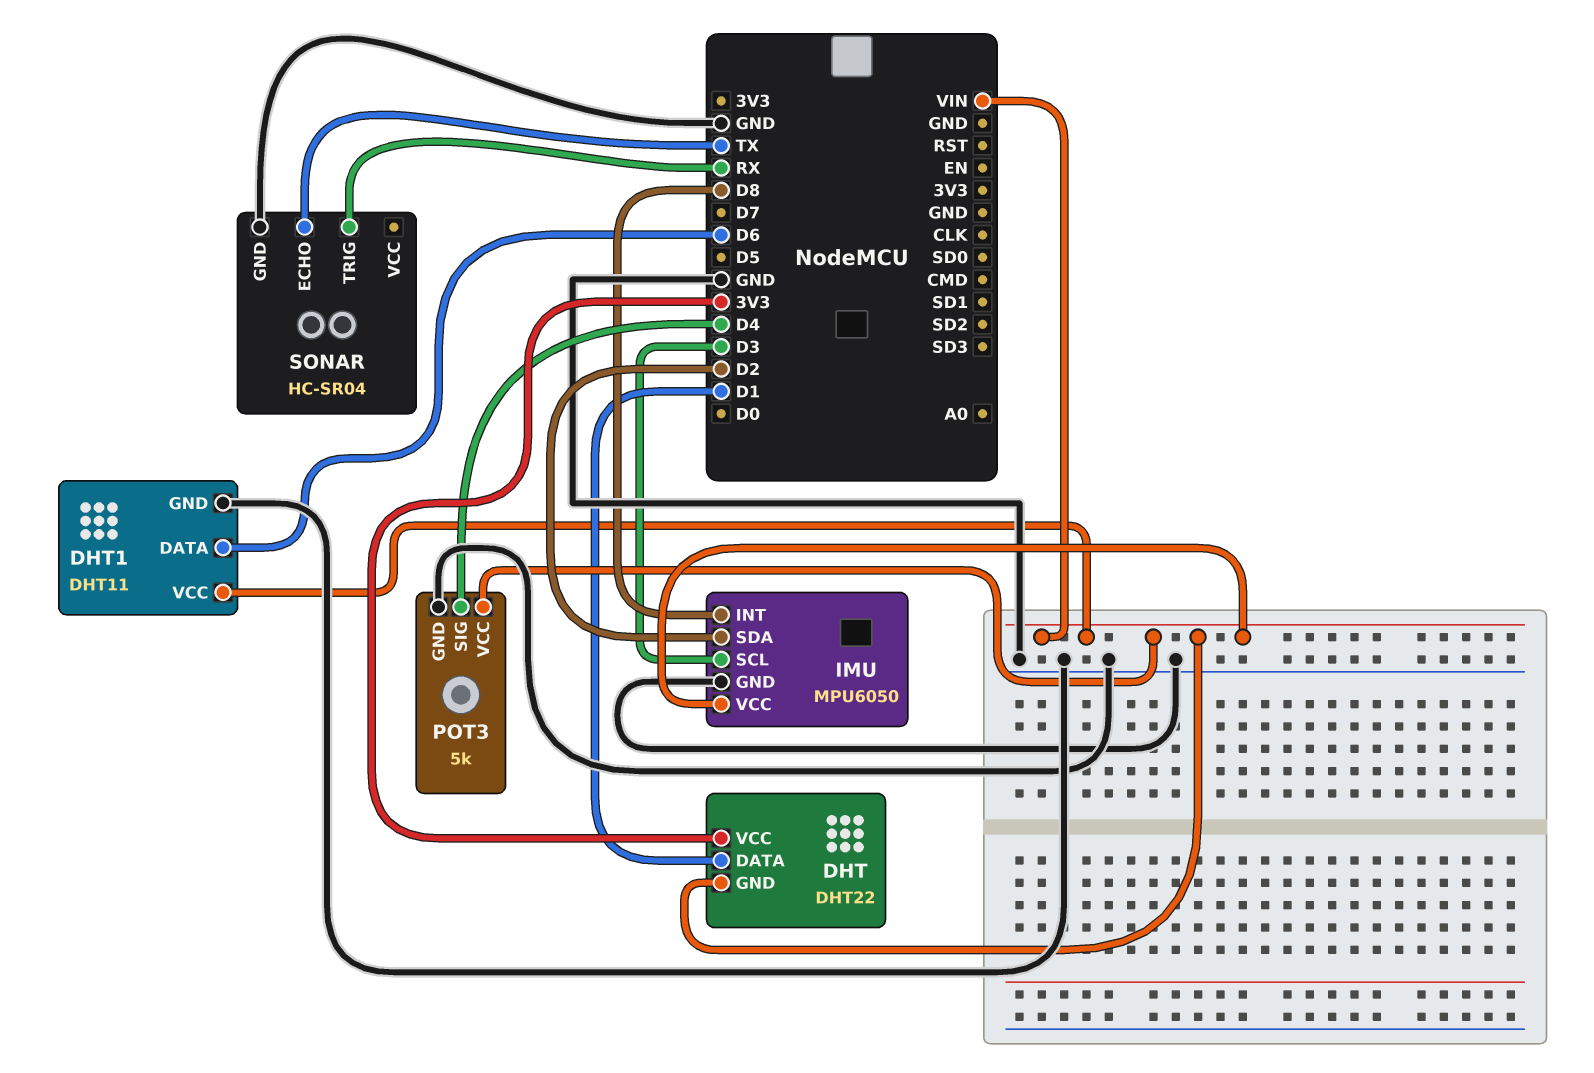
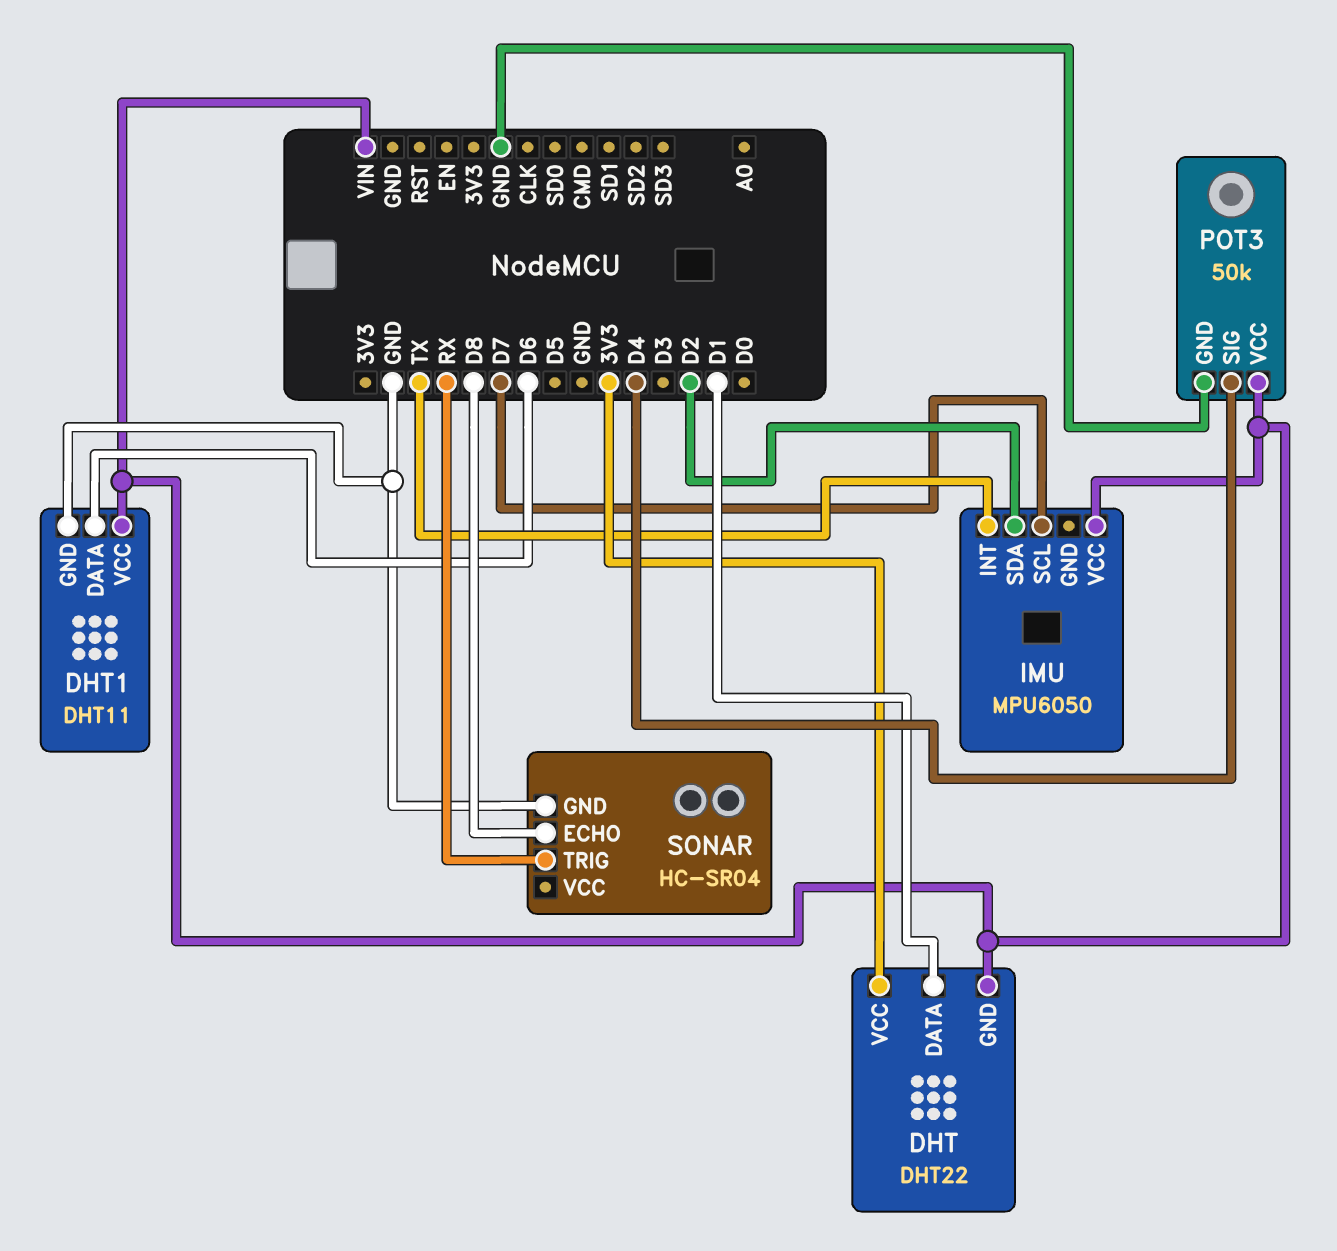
IMU pin GND: GND -> none
IMU pin INT: D8 -> TX
IMU pin SCL: D3 -> D7
POT3: 5k -> 50k
SONAR pin ECHO: TX -> D8

